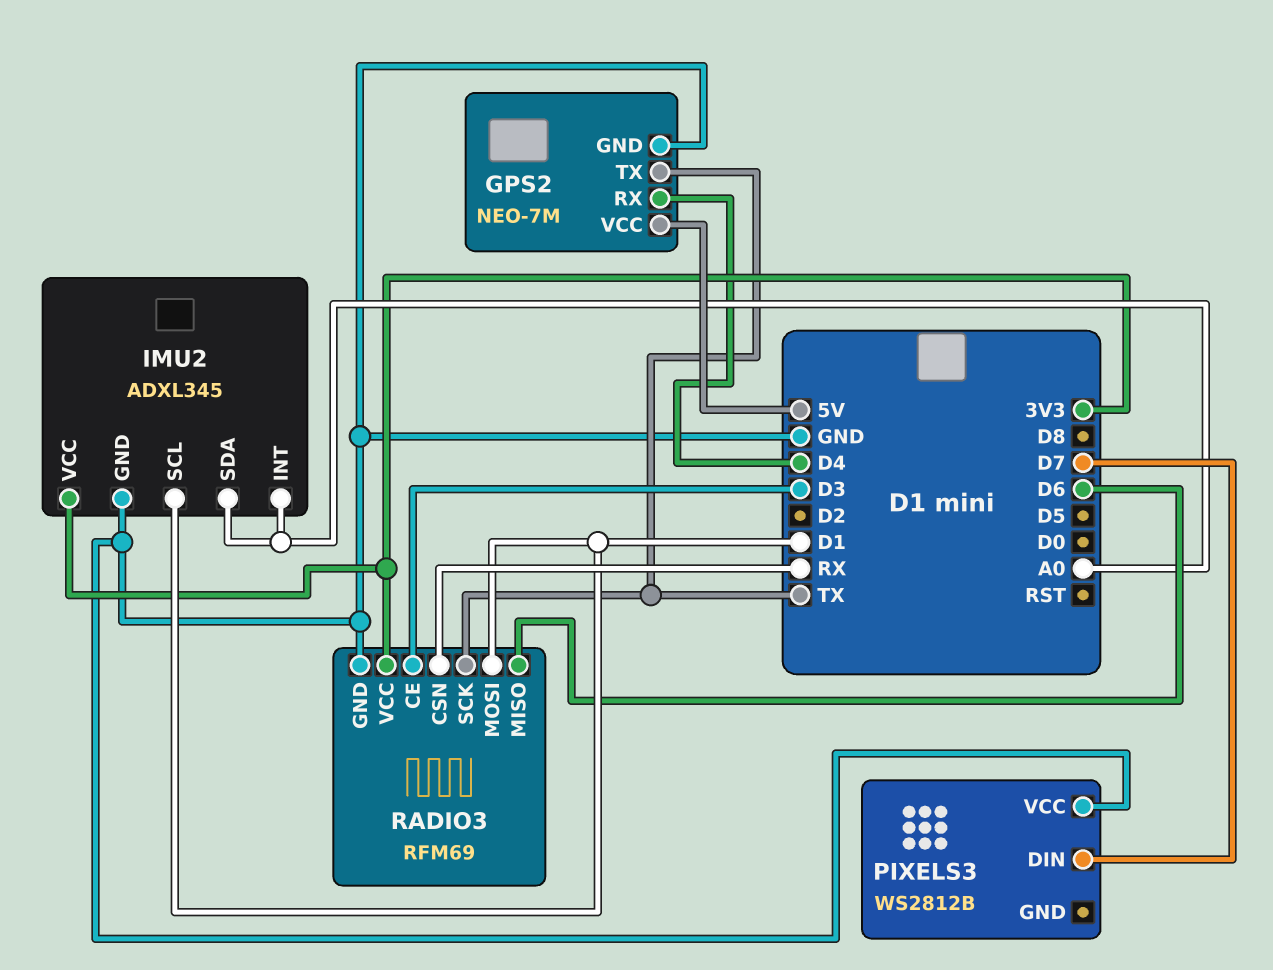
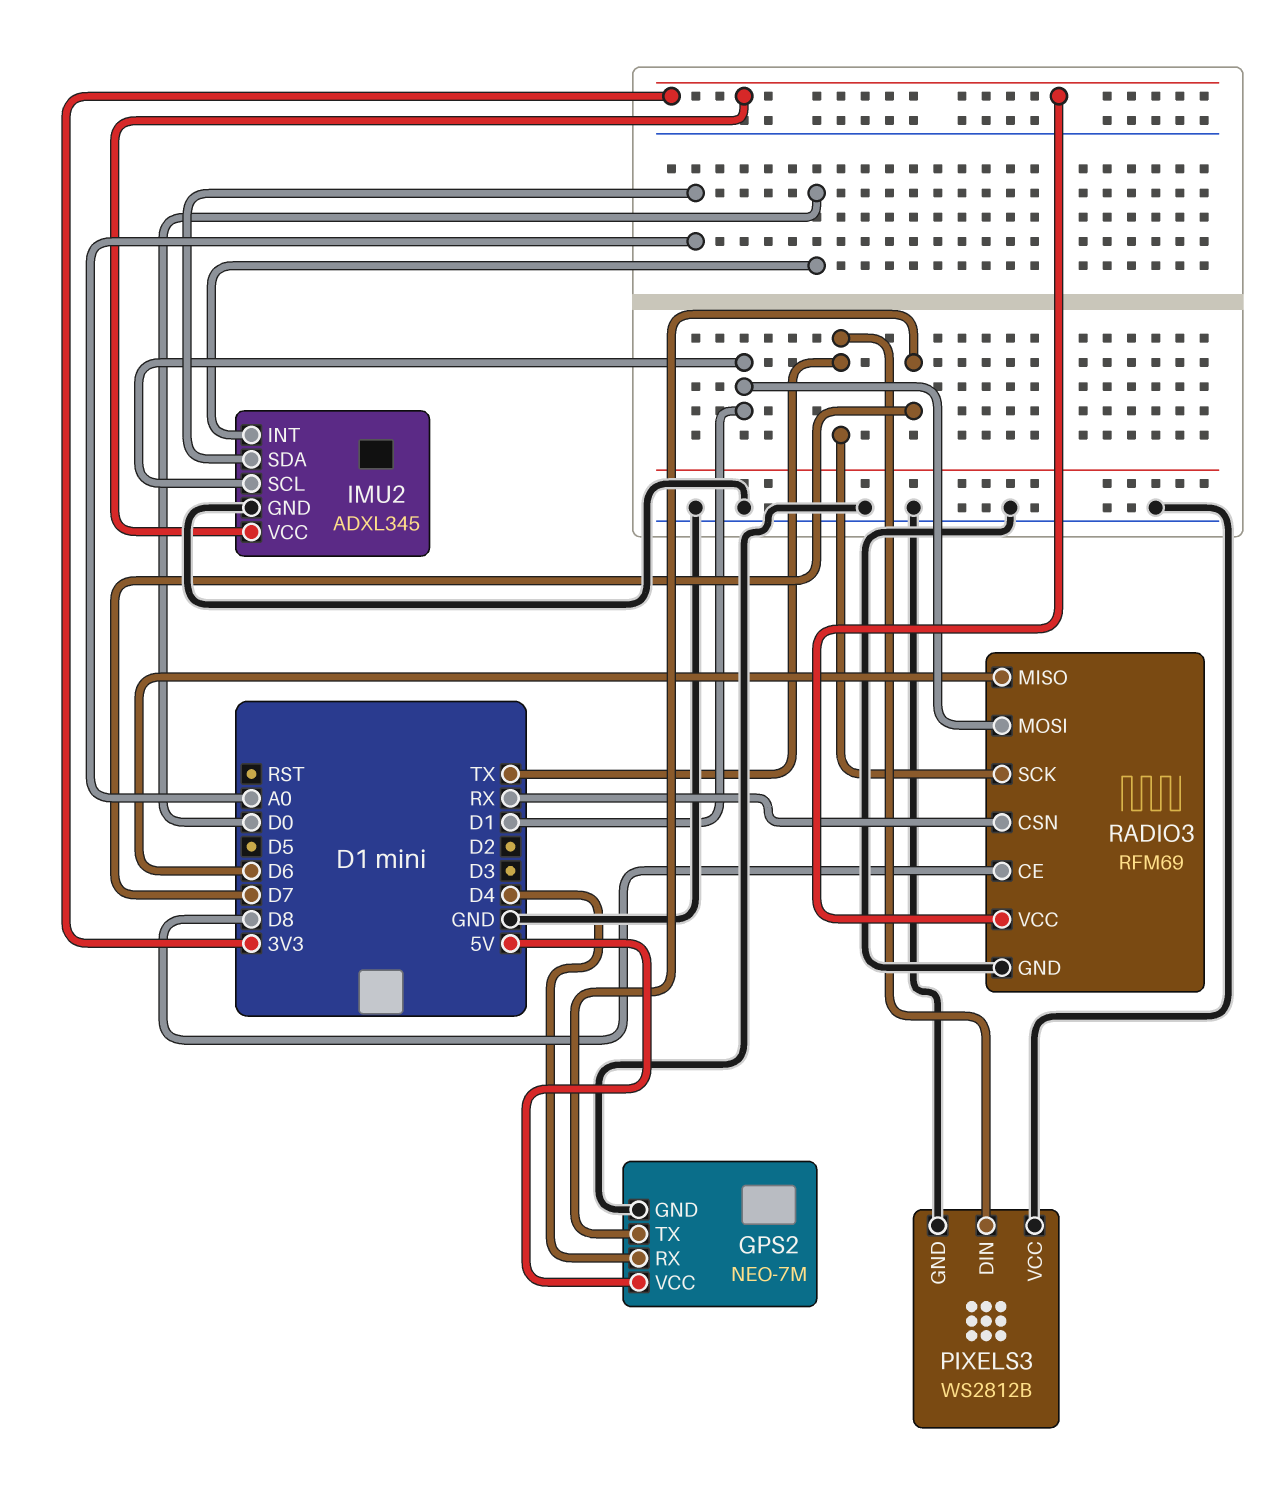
GPS2 pin TX: TX -> D7
IMU2 pin INT: A0 -> D0
PIXELS3 pin DIN: D7 -> TX
PIXELS3 pin GND: none -> GND
RADIO3 pin CE: D3 -> D8

